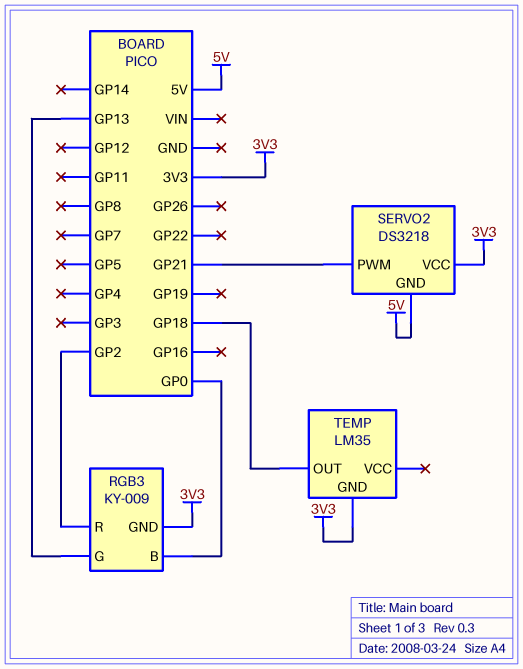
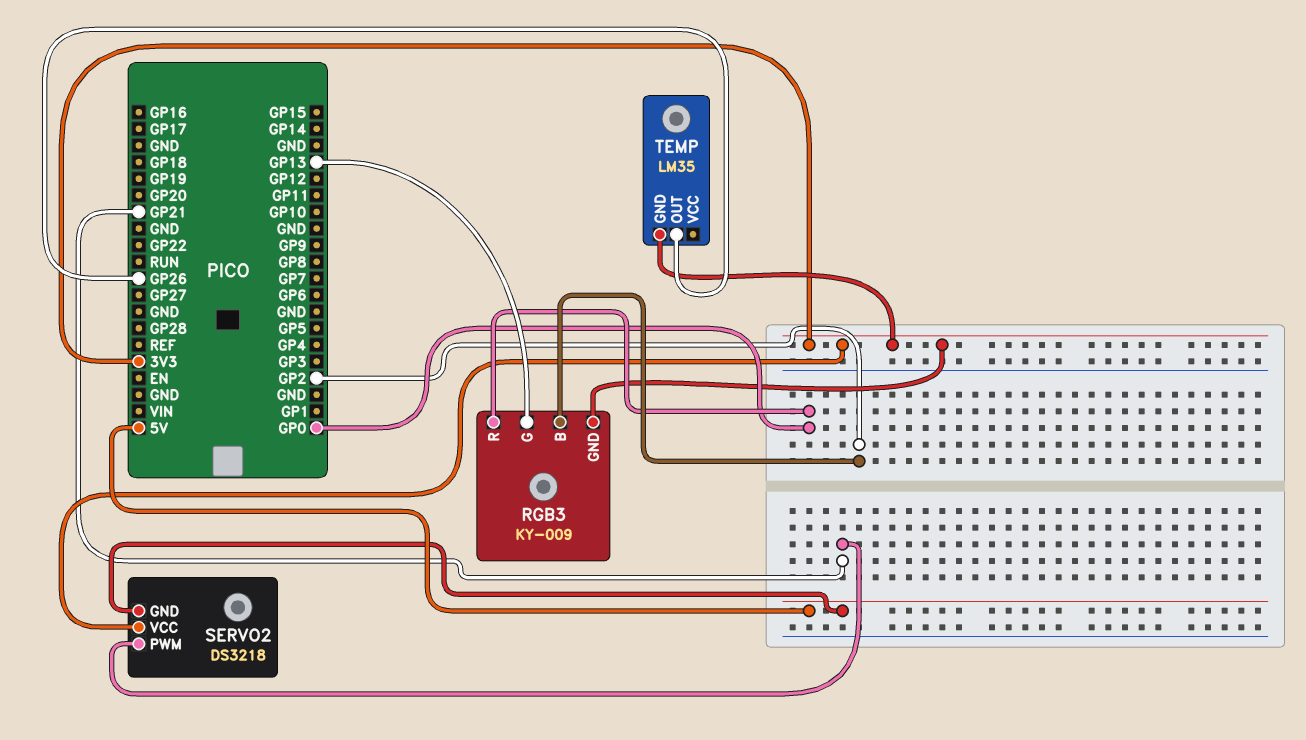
RGB3 pin B: GP0 -> GP2
RGB3 pin R: GP2 -> GP0
TEMP pin OUT: GP18 -> GP26

